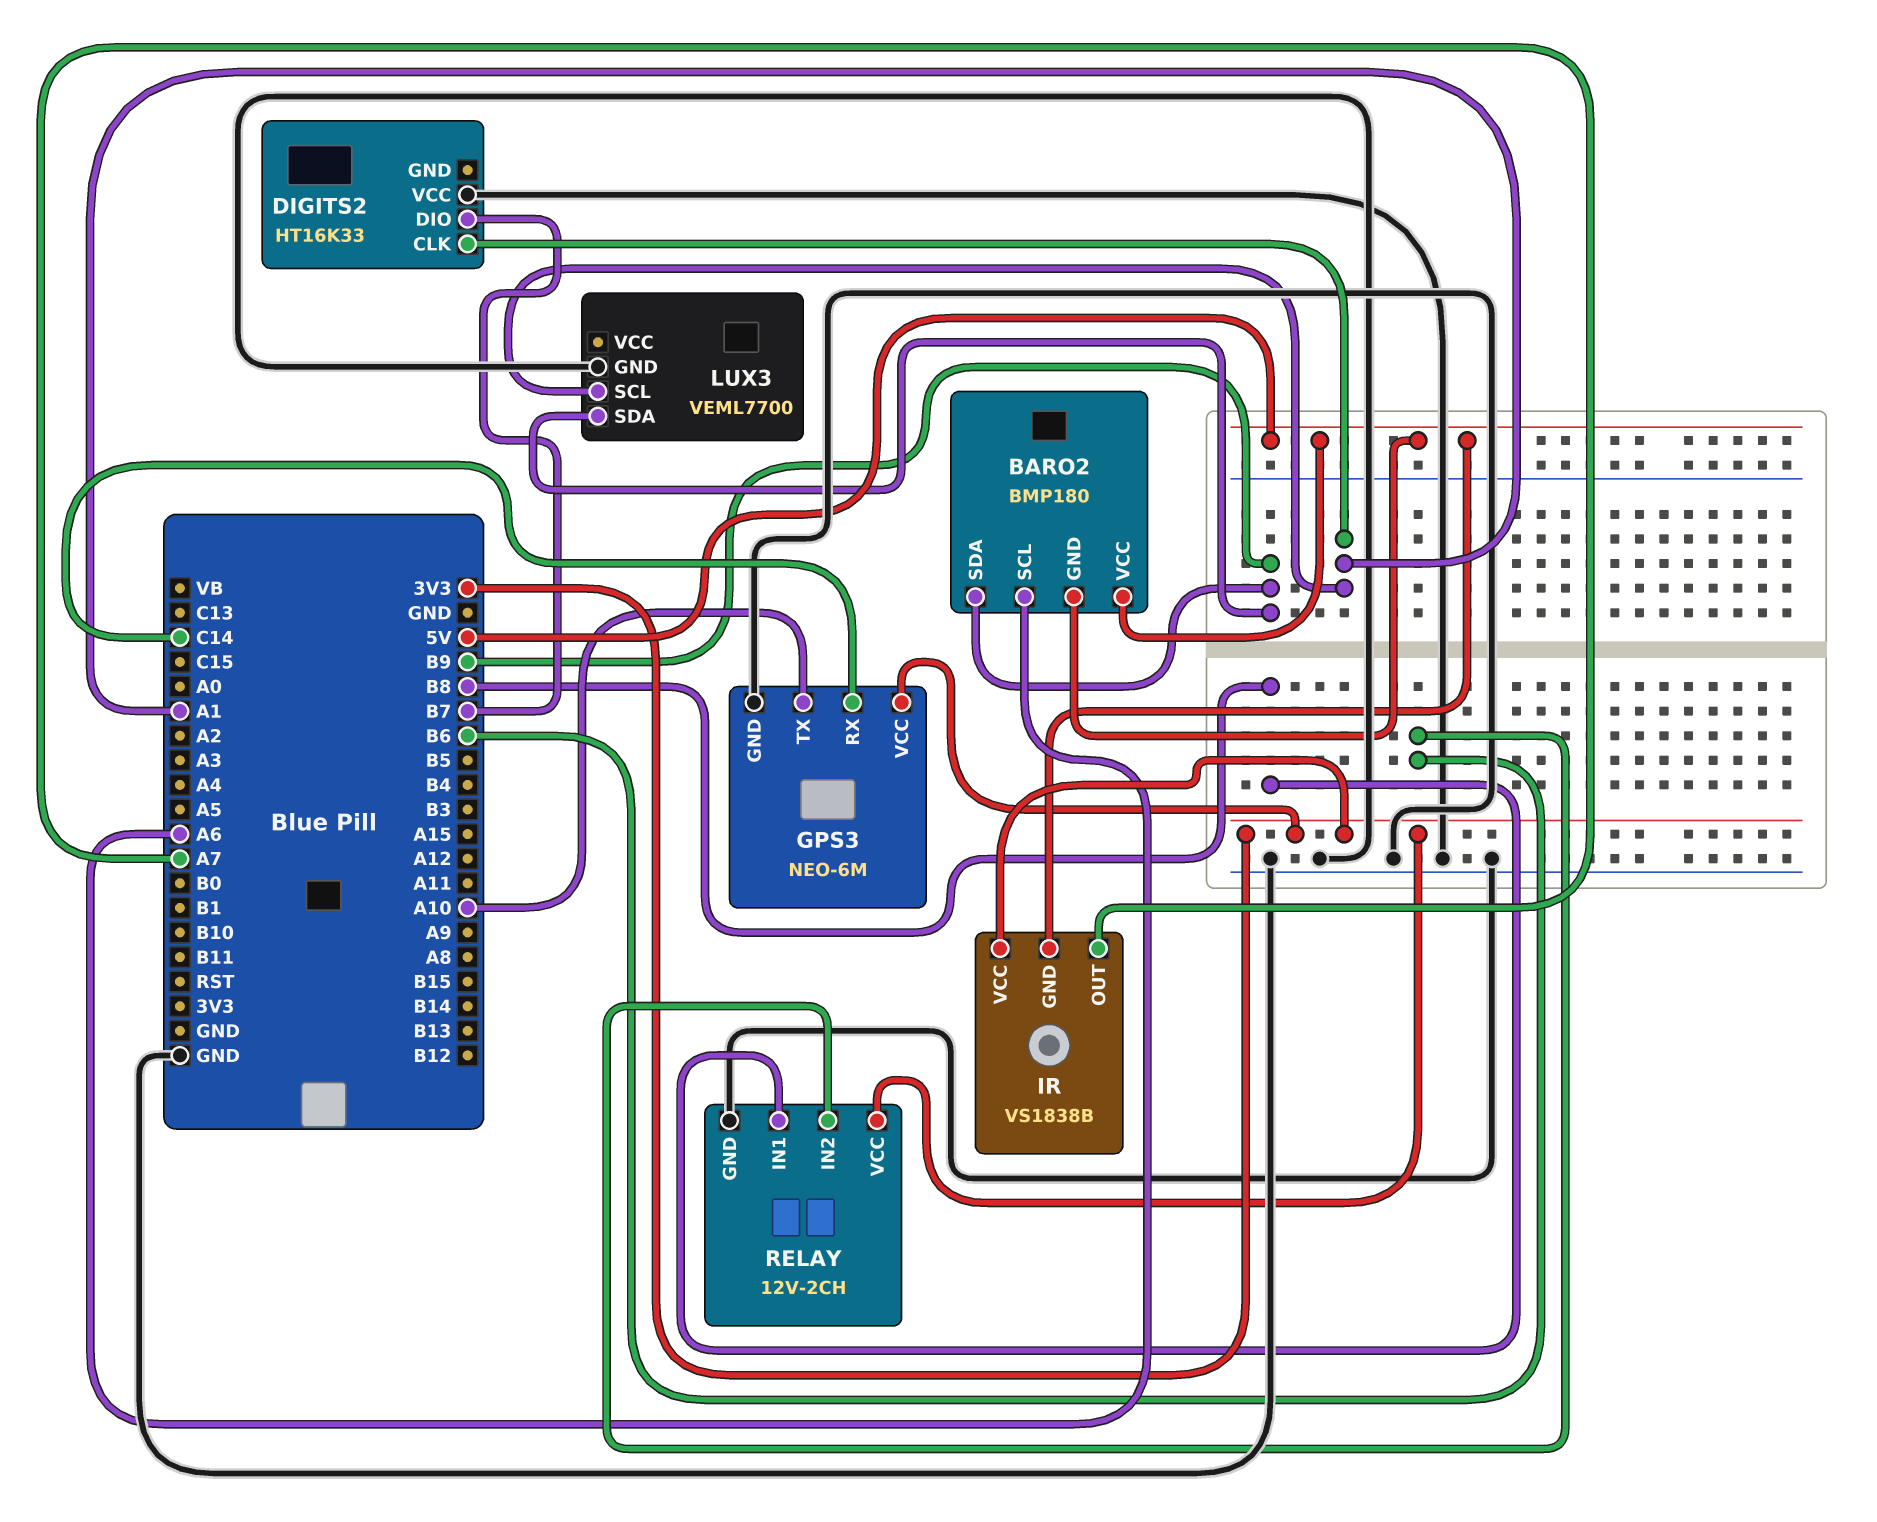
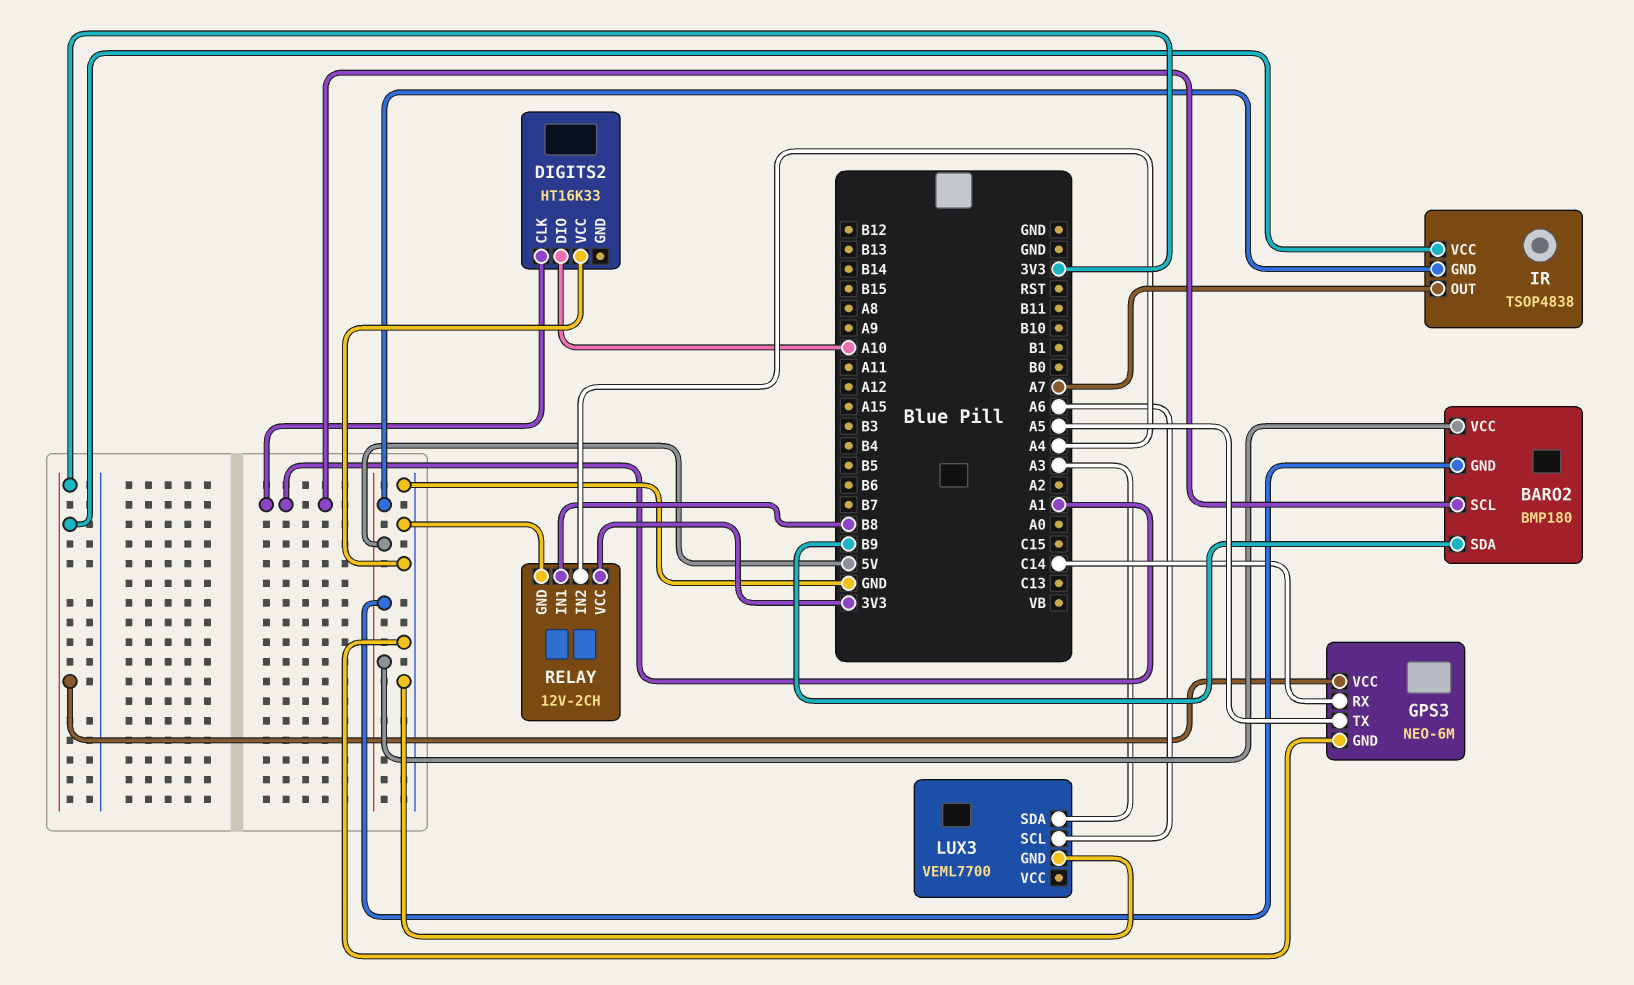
BARO2 pin SCL: A6 -> A1
DIGITS2 pin DIO: B7 -> A10
GPS3 pin TX: A10 -> A5
IR: VS1838B -> TSOP4838
LUX3 pin SCL: A1 -> A6
LUX3 pin SDA: B9 -> A3
RELAY pin IN2: B6 -> A4

